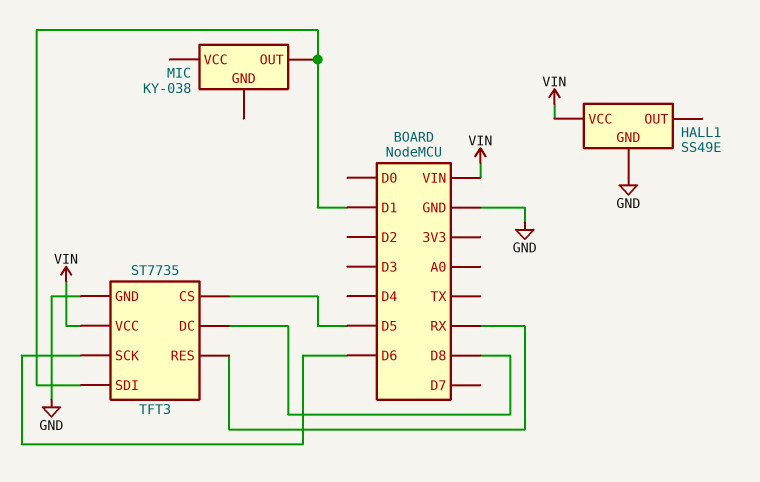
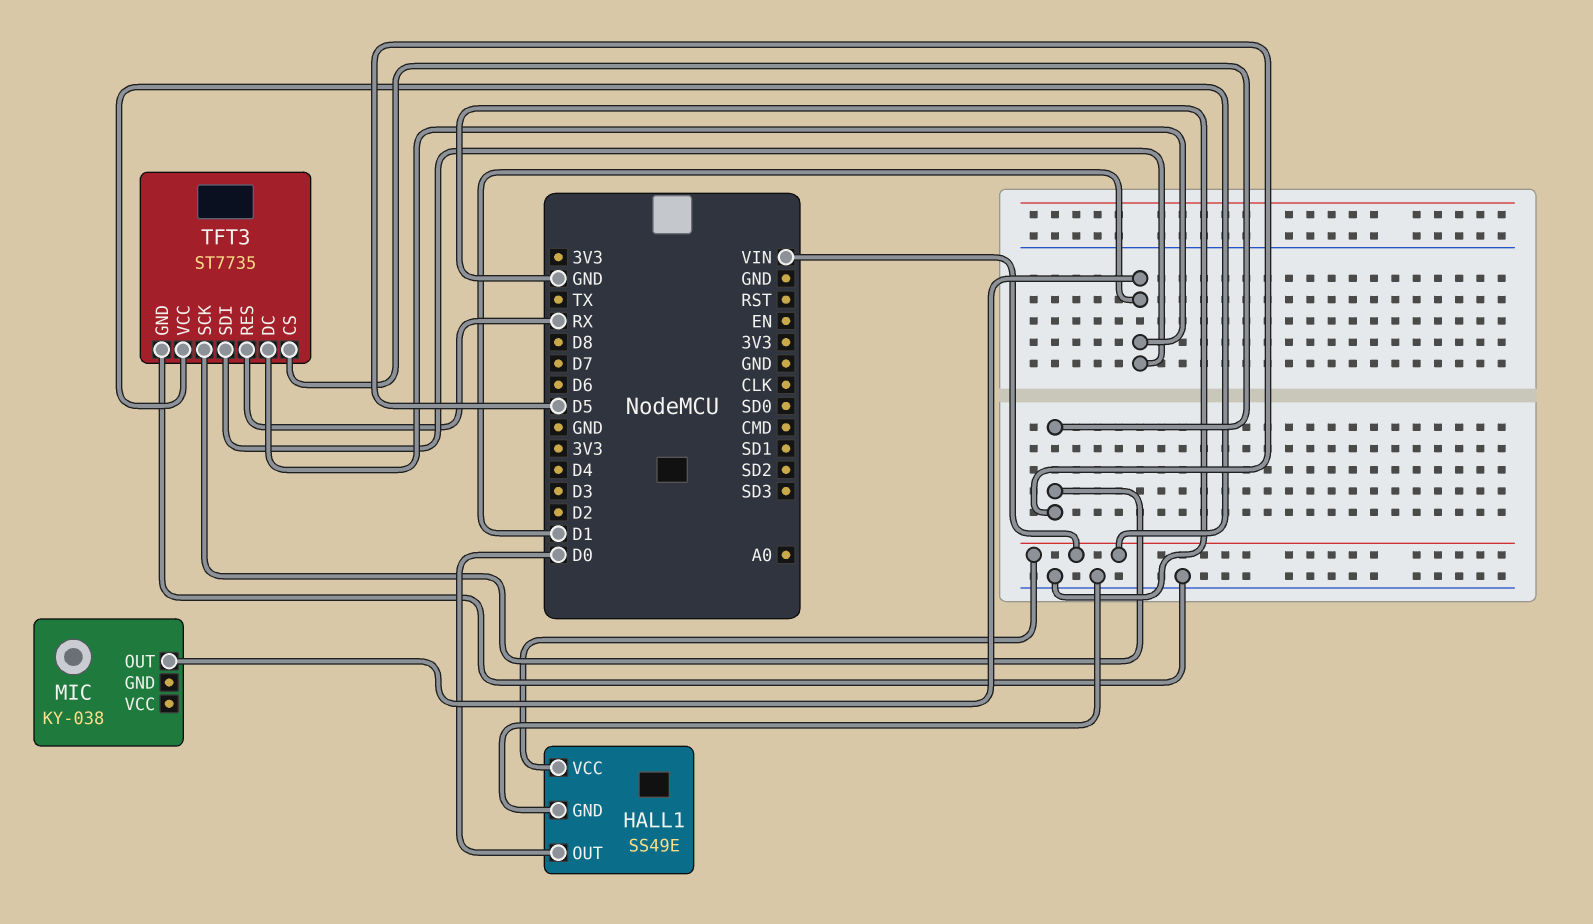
HALL1 pin OUT: none -> D0
TFT3 pin DC: D8 -> D1
TFT3 pin SCK: D6 -> D5

